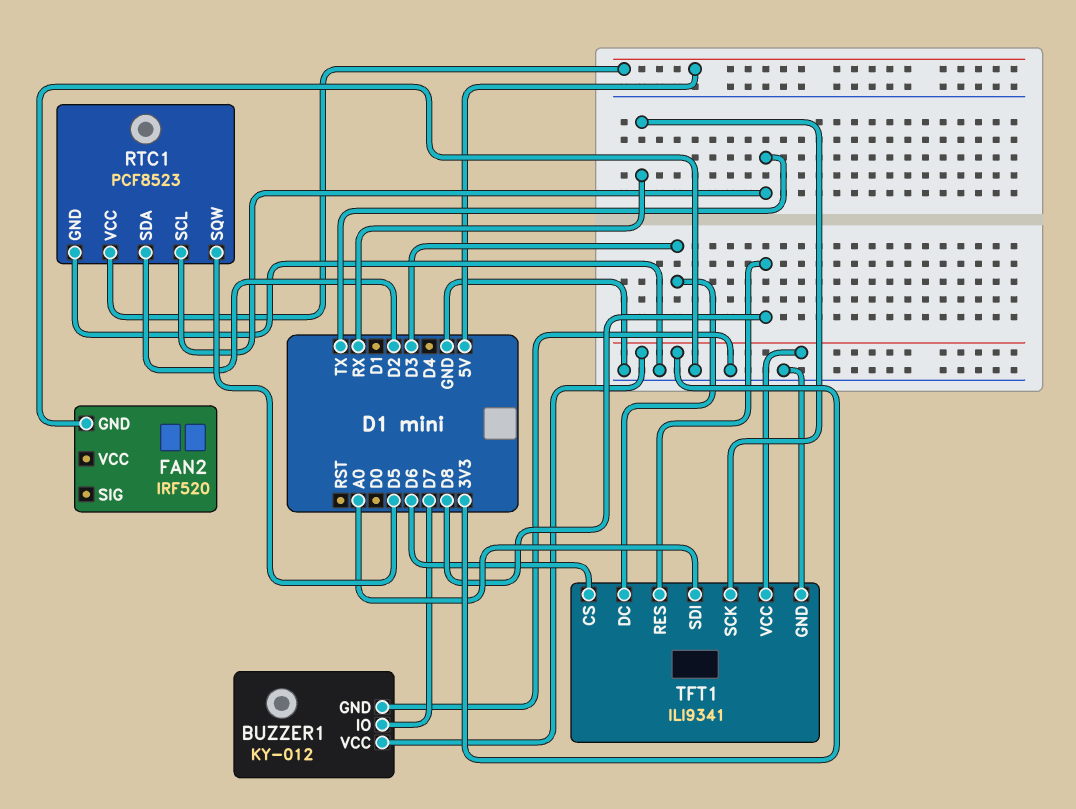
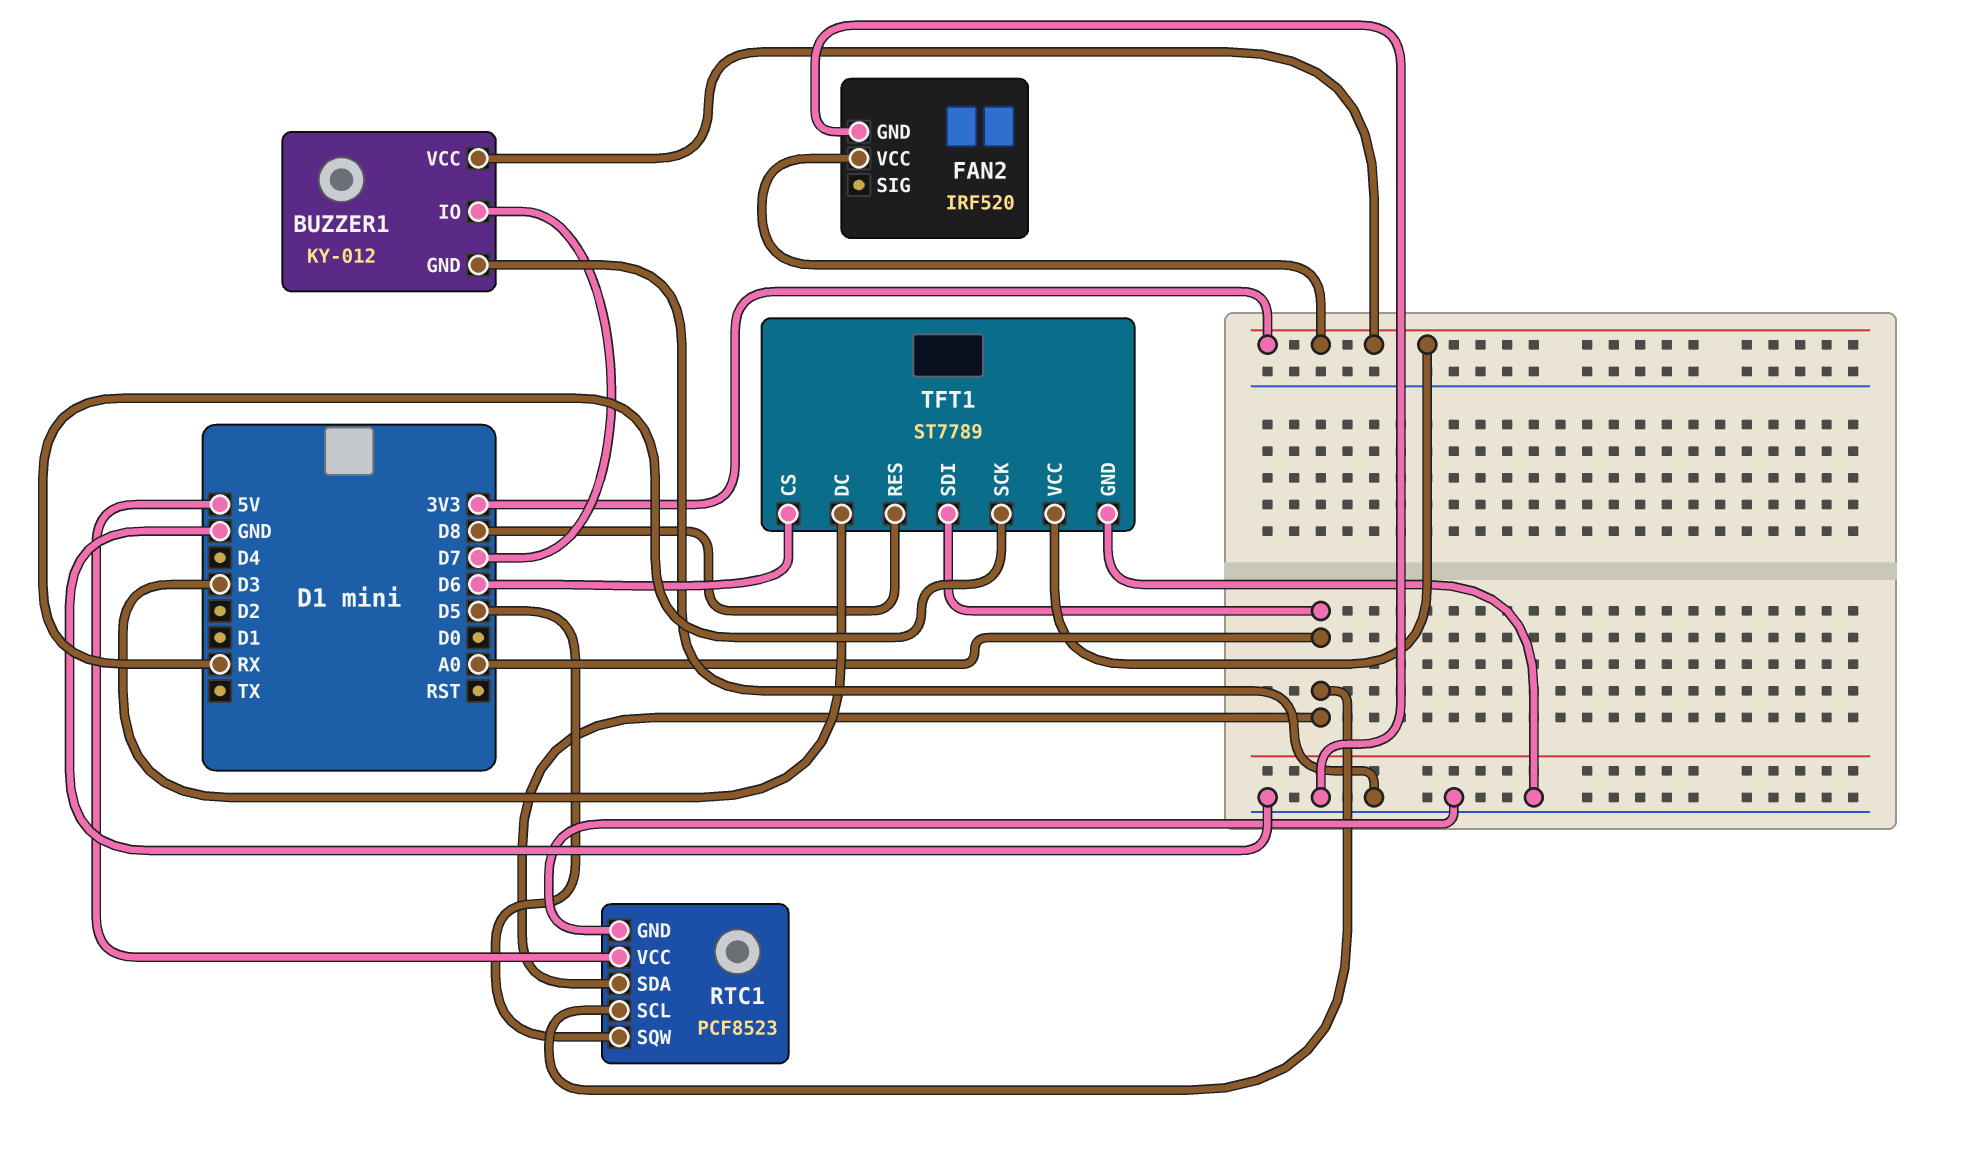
FAN2 pin VCC: none -> 3V3
RTC1 pin SCL: TX -> A0
RTC1 pin SDA: D2 -> A0
TFT1: ILI9341 -> ST7789

